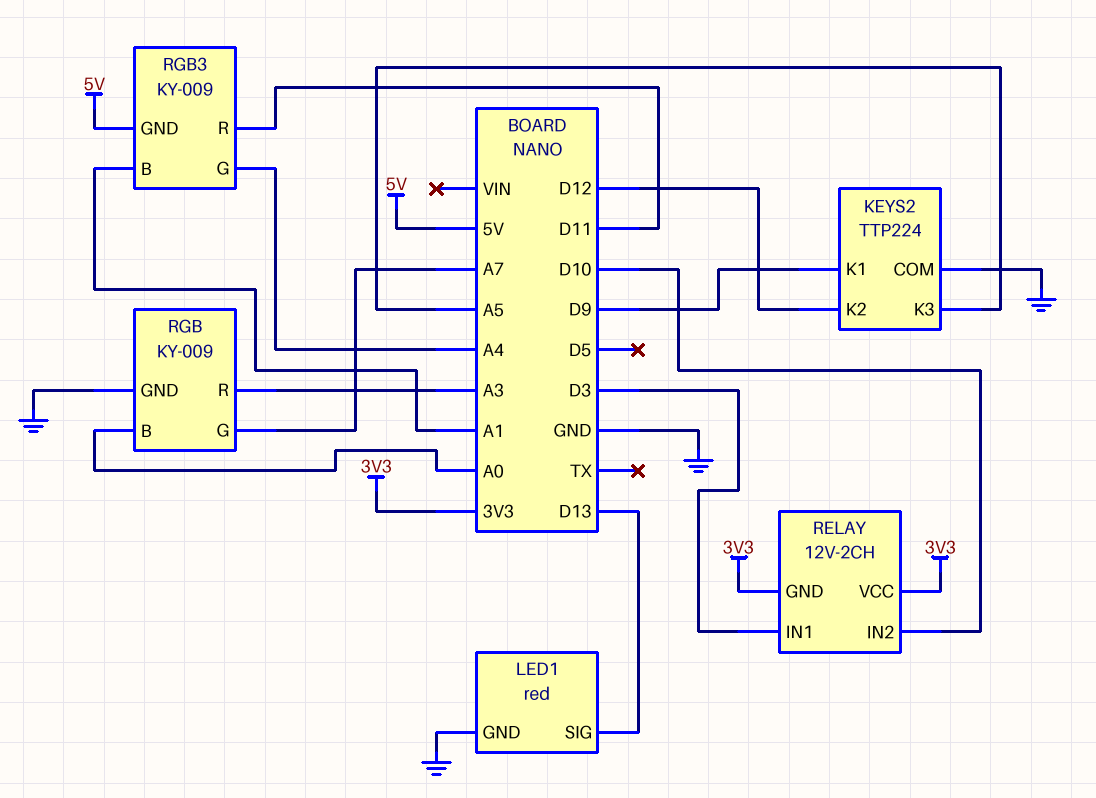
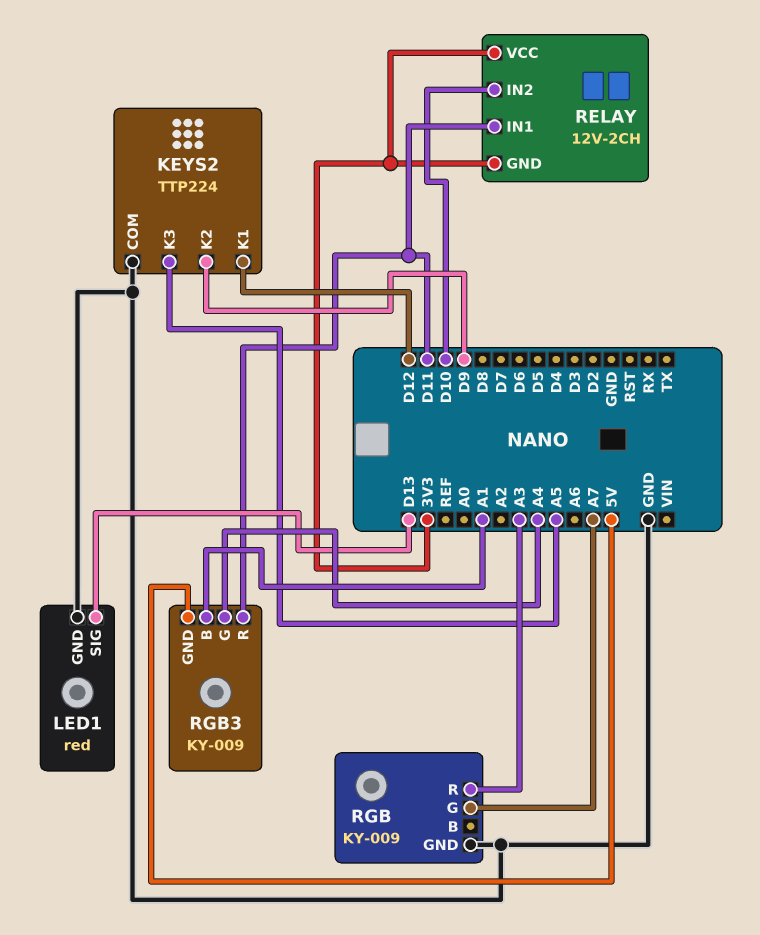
KEYS2 pin K1: D9 -> D12
KEYS2 pin K2: D12 -> D9
RELAY pin IN1: D3 -> D11
RGB pin B: A0 -> none

